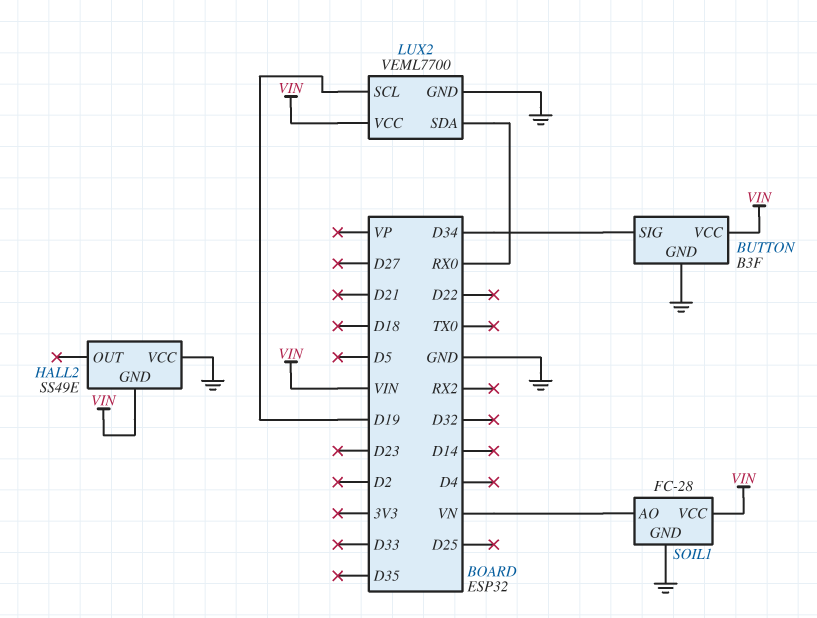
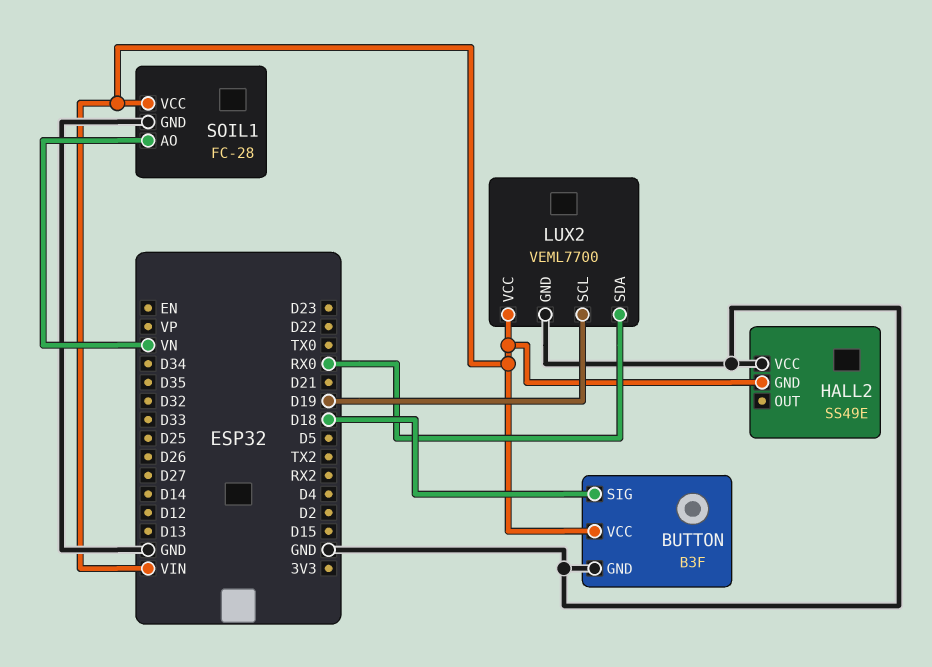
BUTTON pin SIG: D34 -> D18

